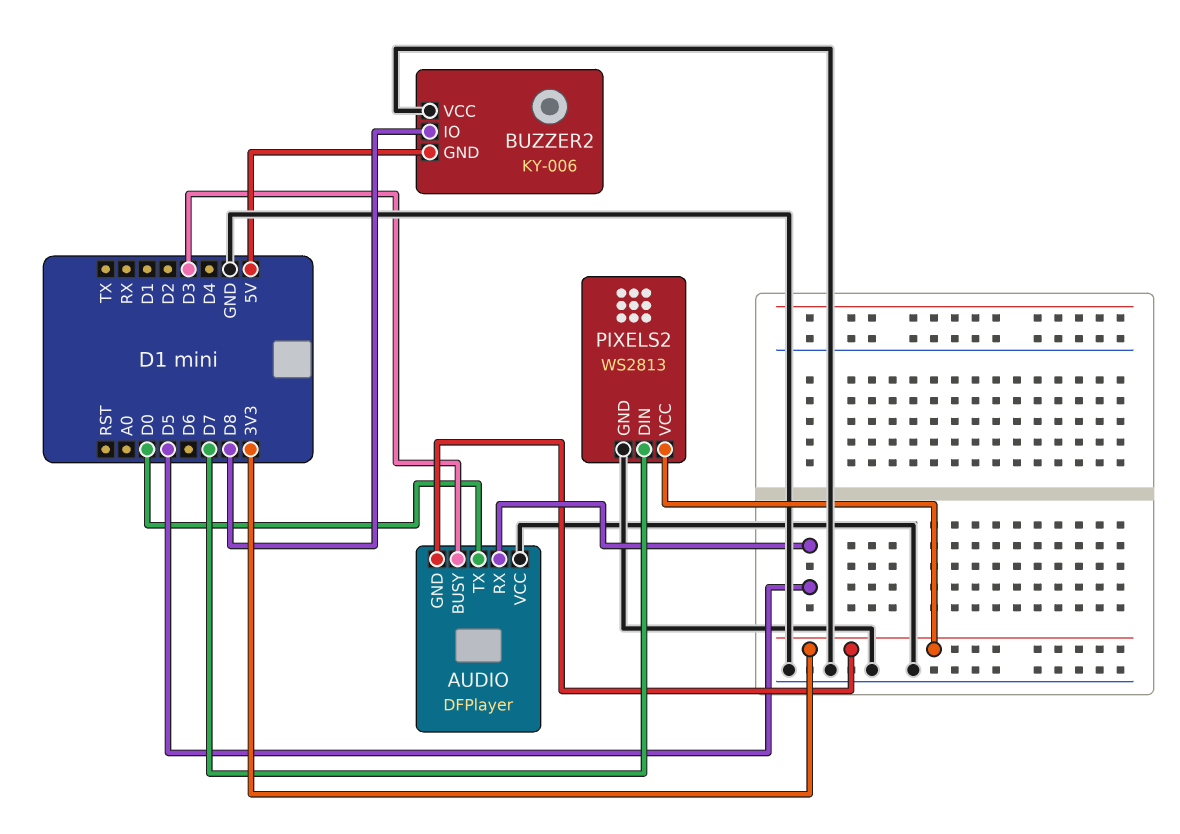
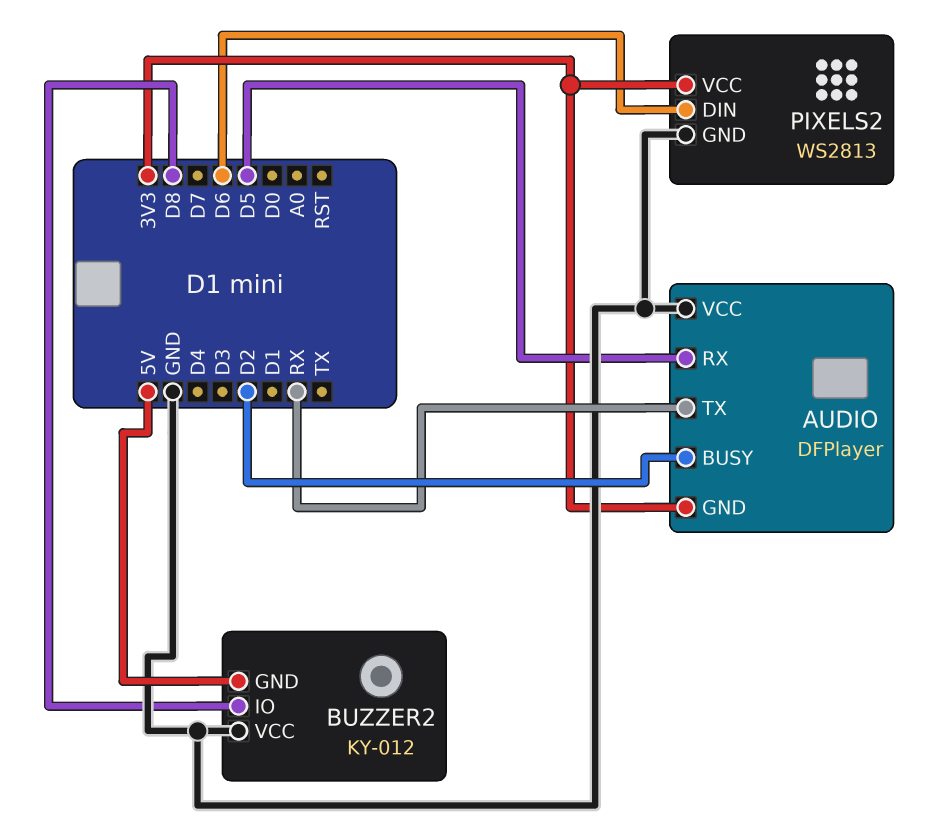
AUDIO pin BUSY: D3 -> D2
AUDIO pin TX: D0 -> RX
BUZZER2: KY-006 -> KY-012
PIXELS2 pin DIN: D7 -> D6

